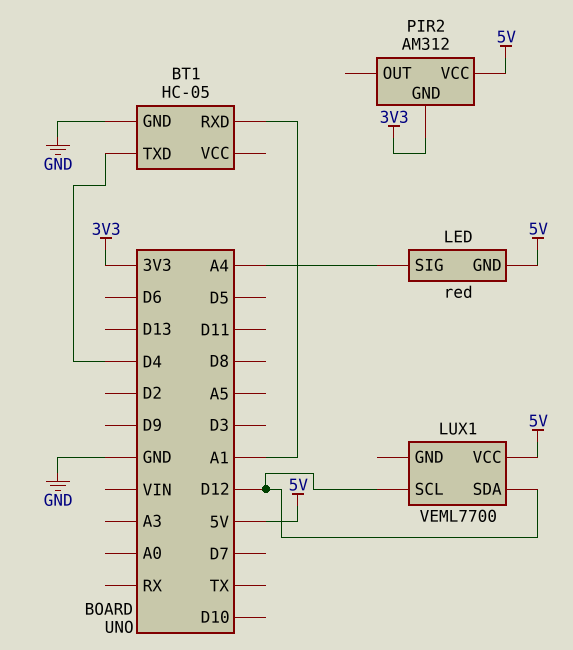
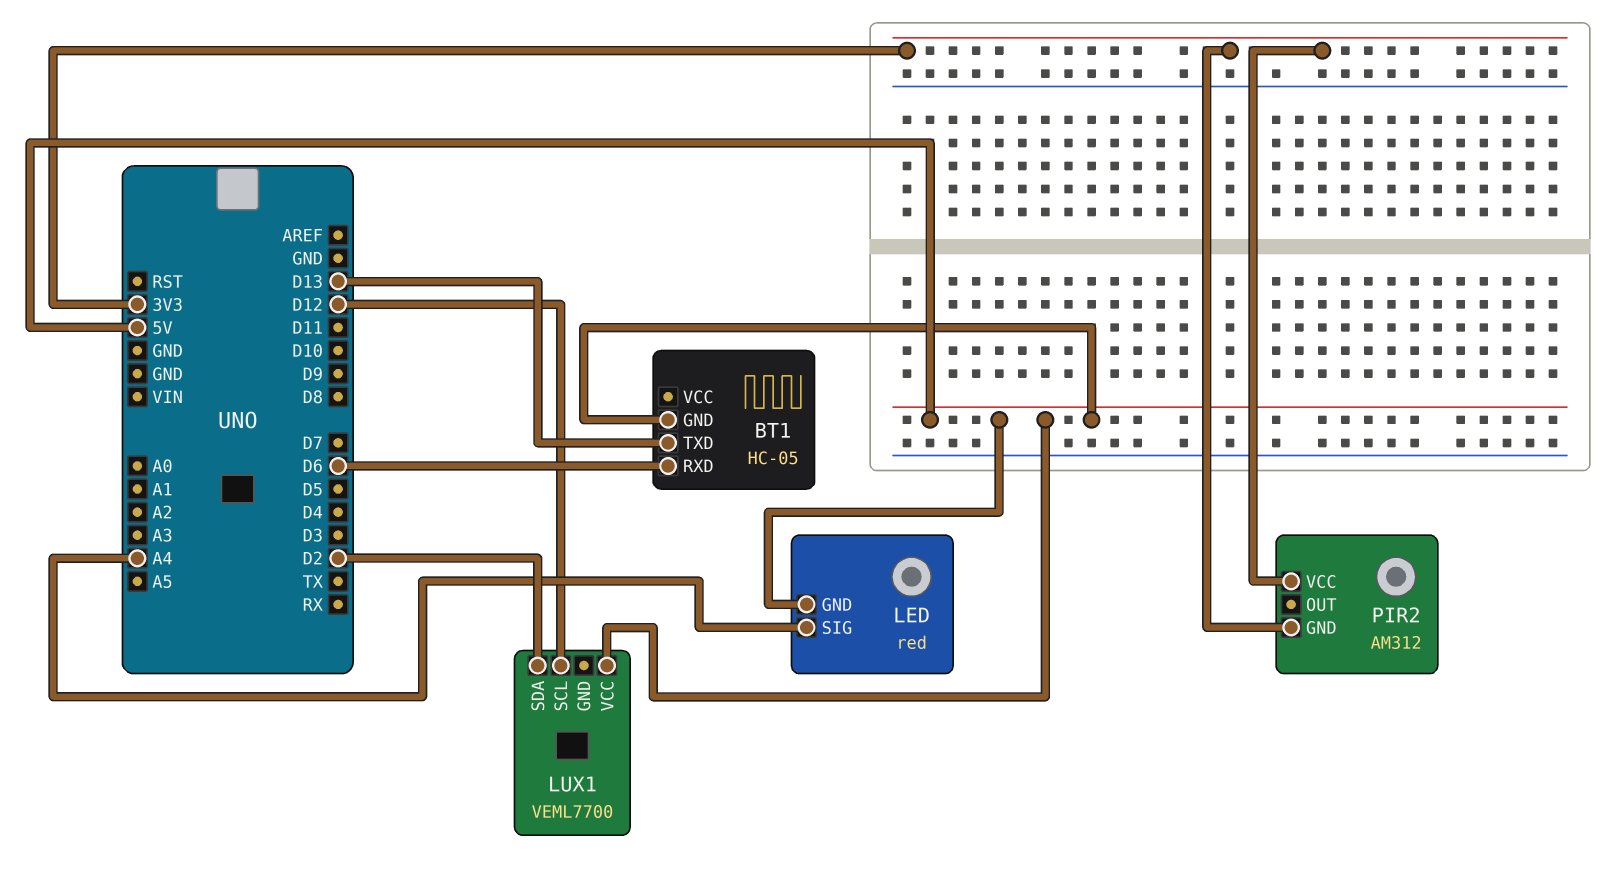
BT1 pin GND: GND -> 5V
BT1 pin RXD: A1 -> D6
BT1 pin TXD: D4 -> D13
LUX1 pin SDA: D12 -> D2
PIR2 pin VCC: 5V -> 3V3

